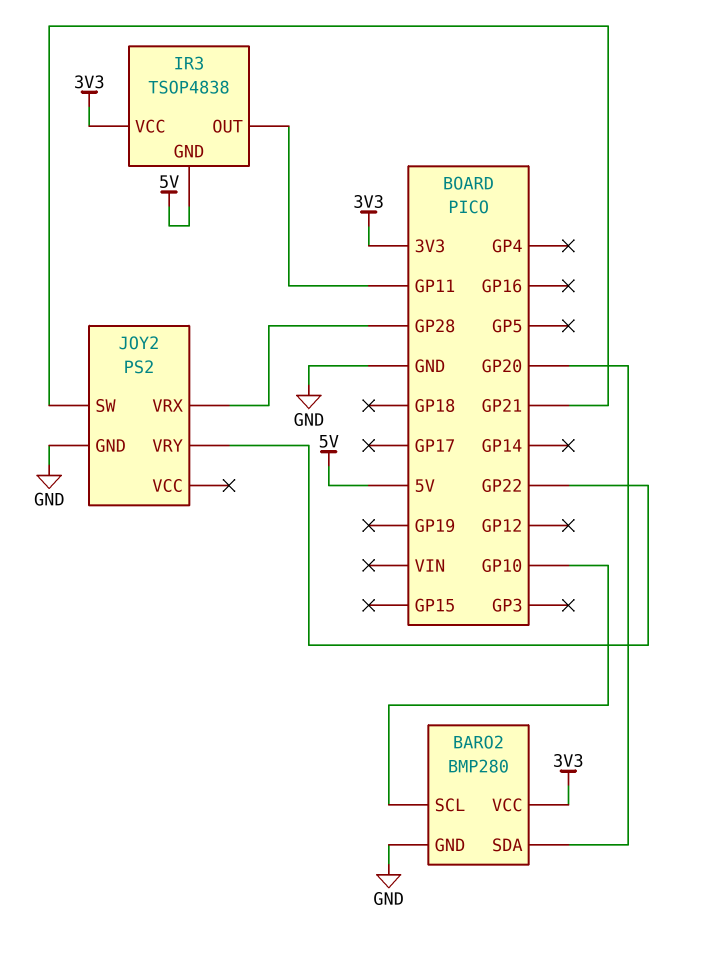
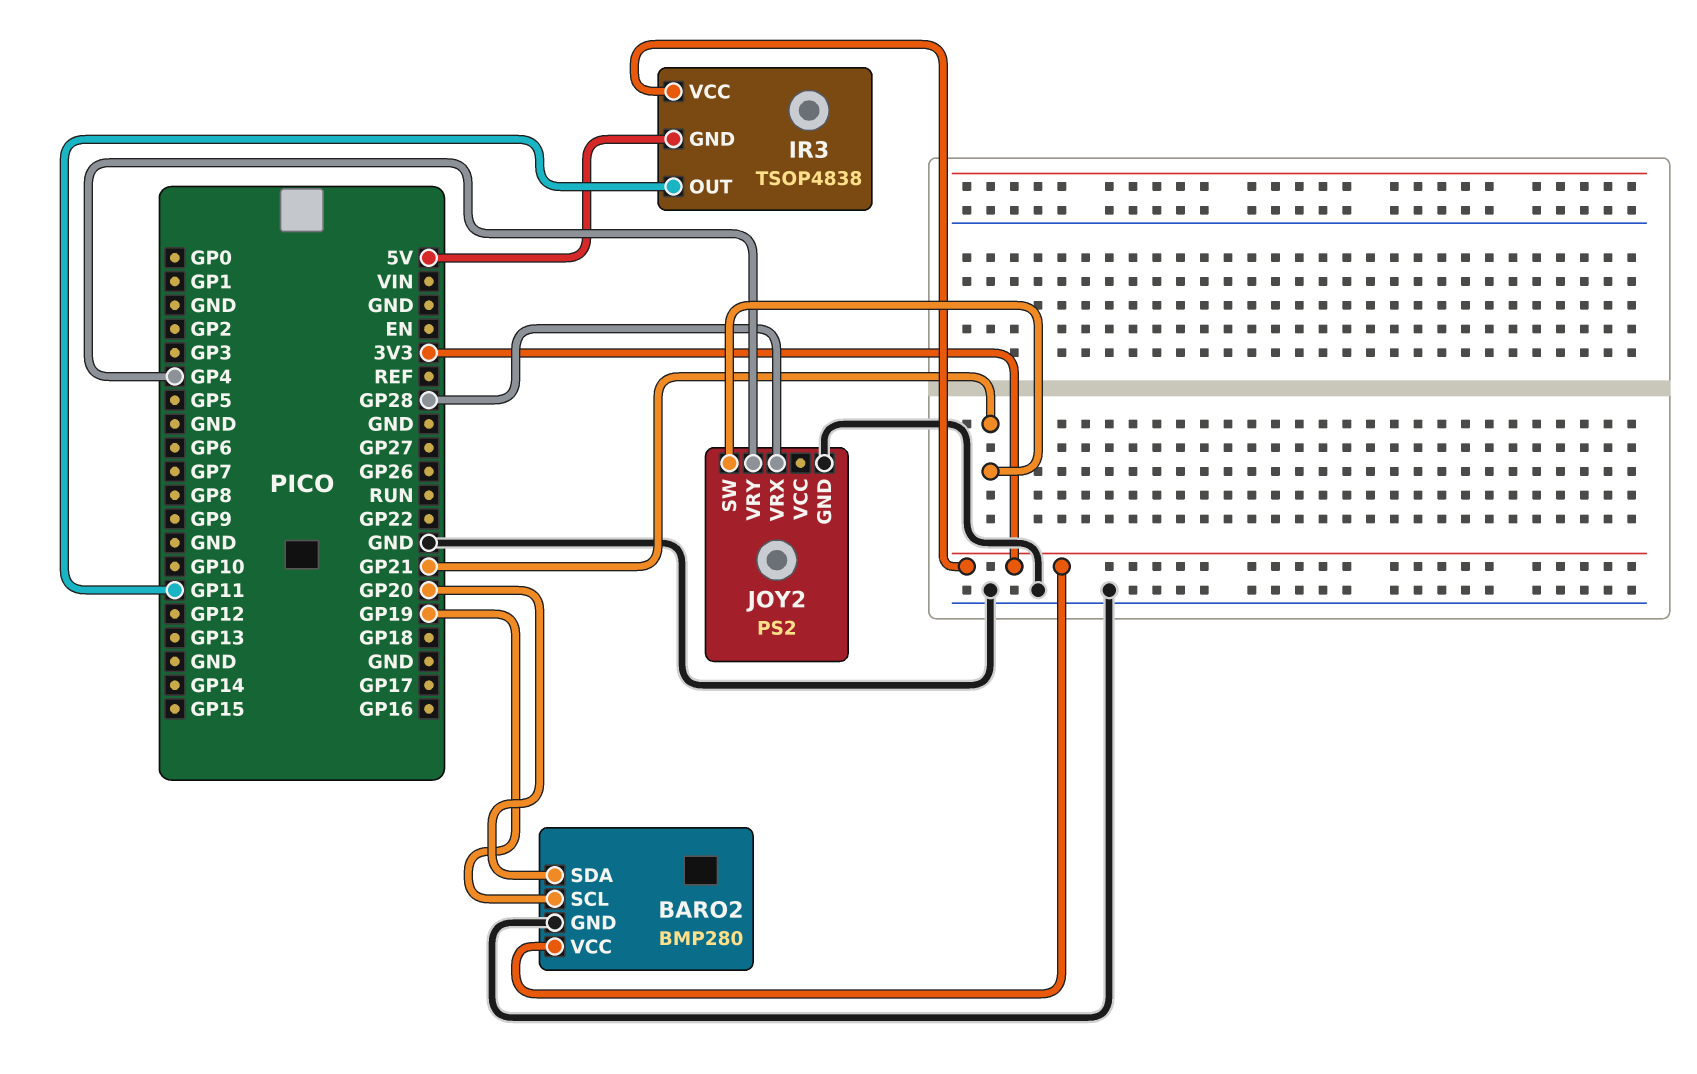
BARO2 pin SCL: GP10 -> GP19
JOY2 pin VRY: GP22 -> GP4

